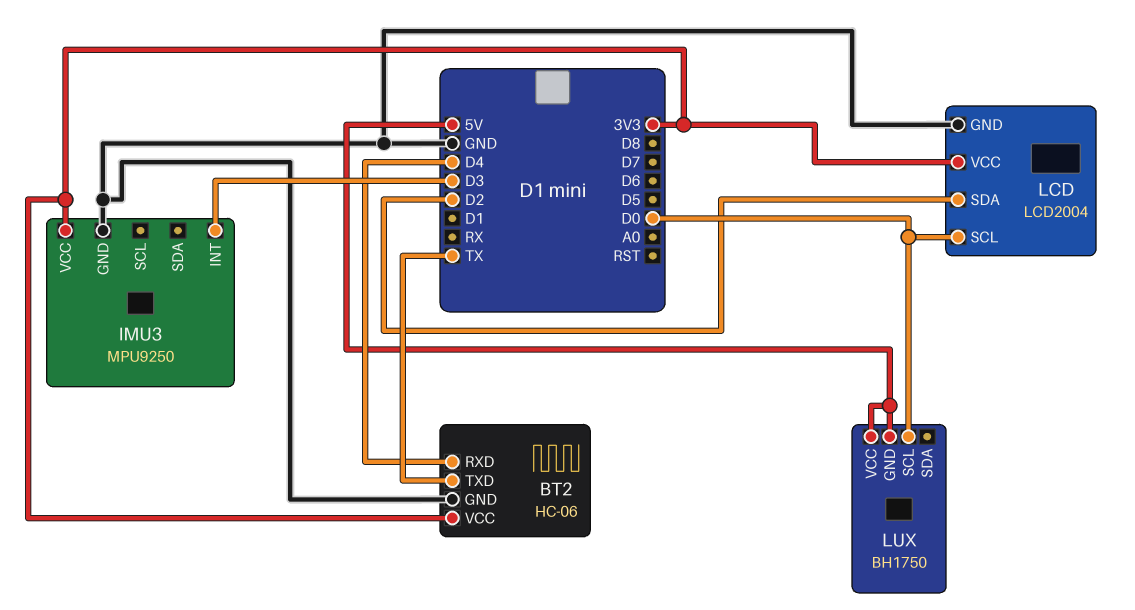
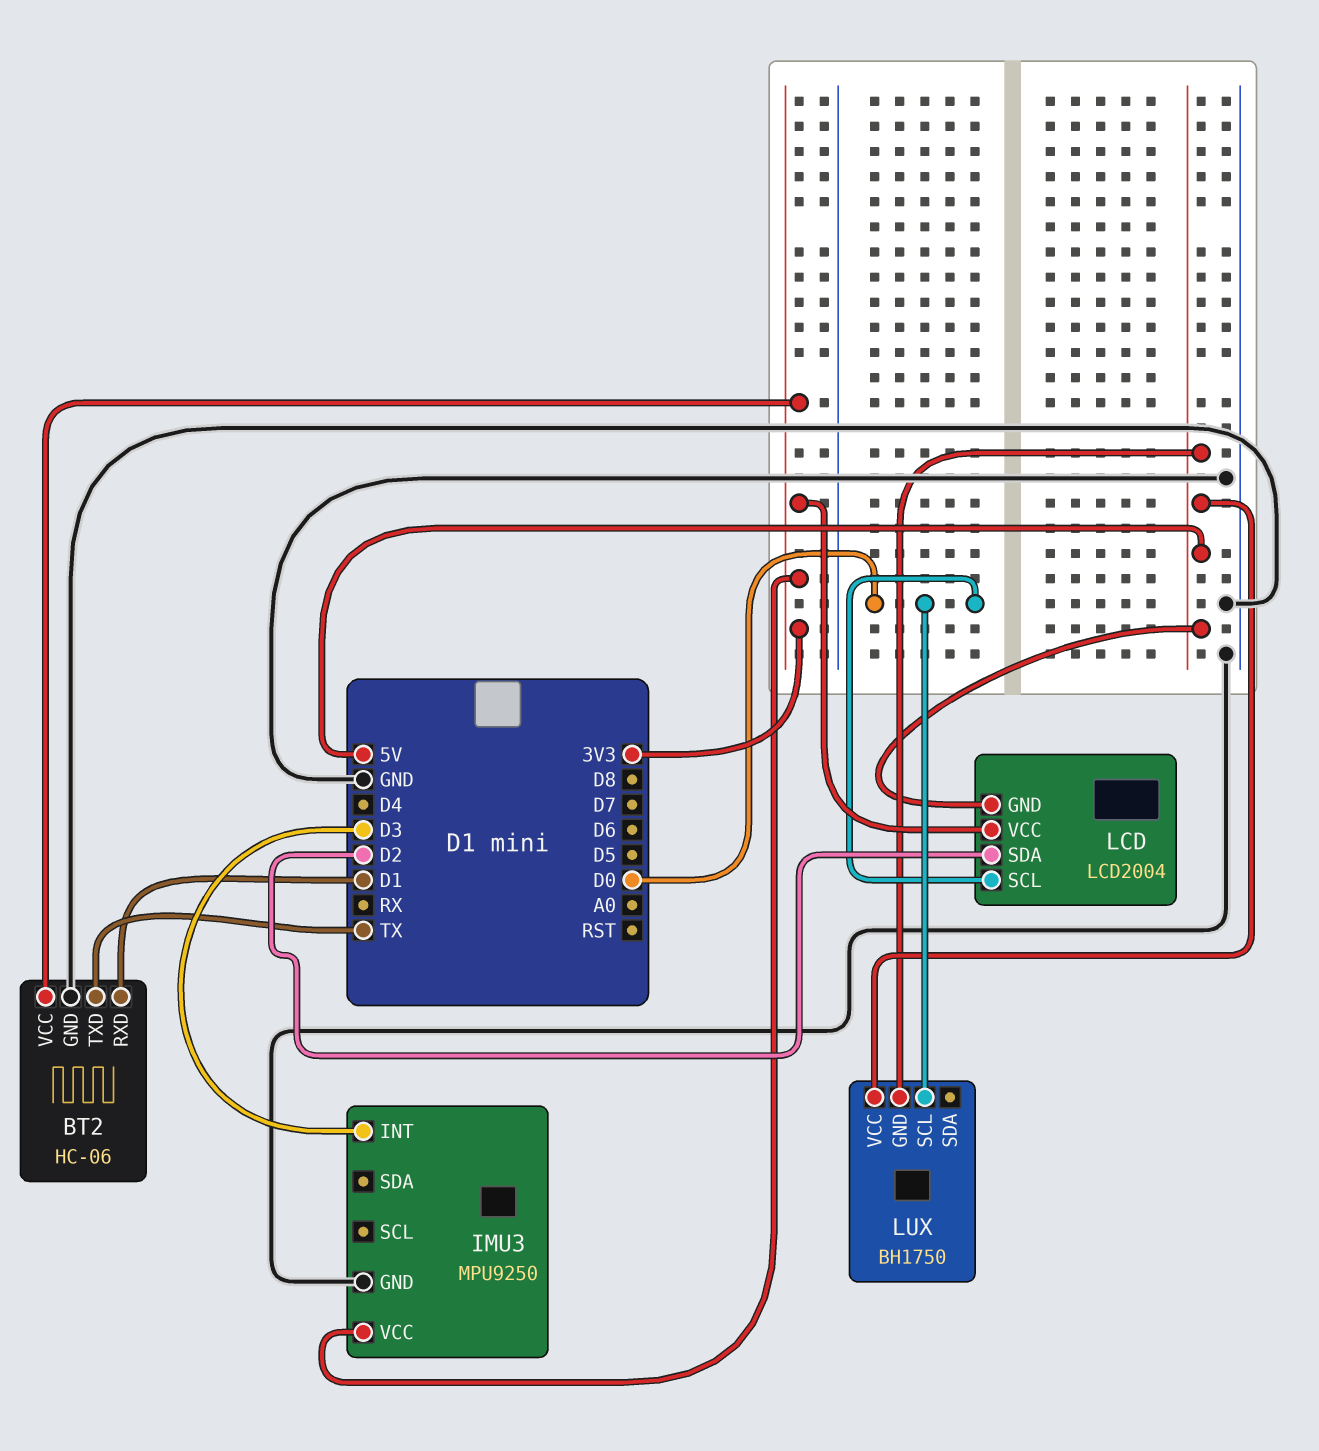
BT2 pin RXD: D4 -> D1
LCD pin GND: GND -> 5V

